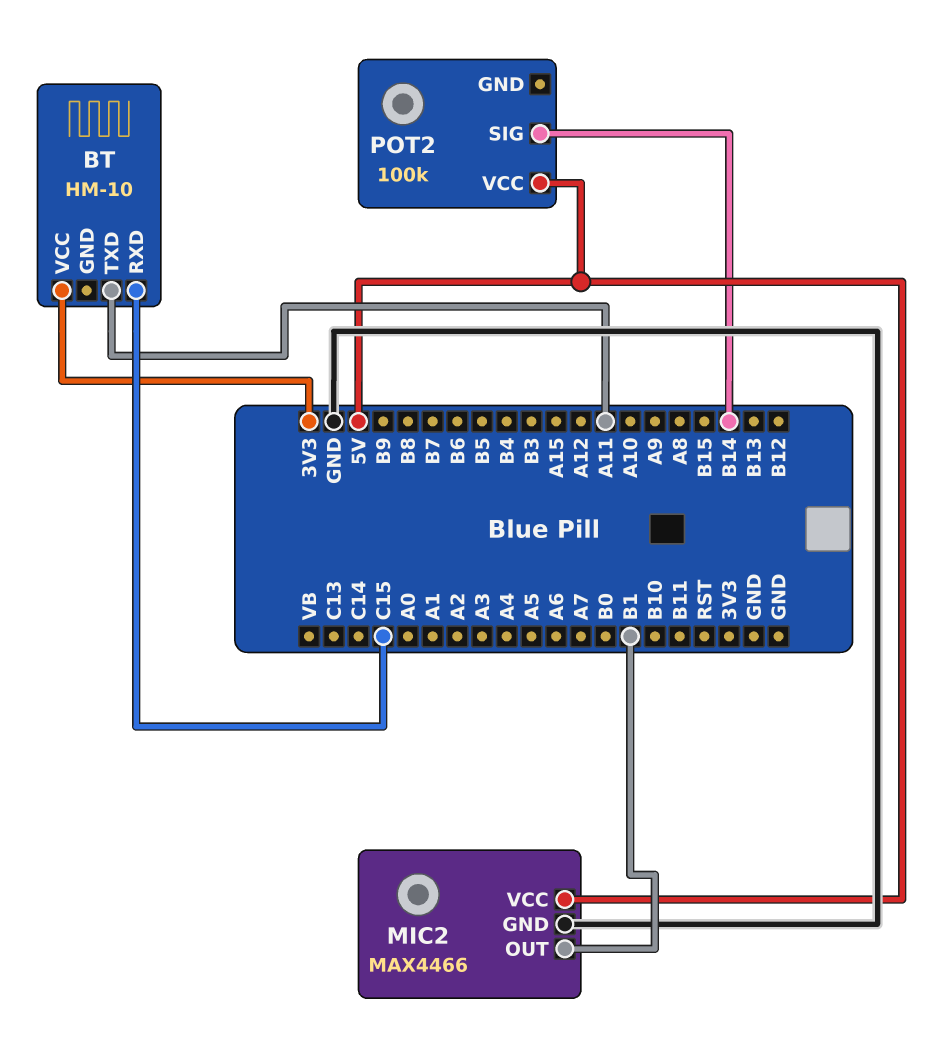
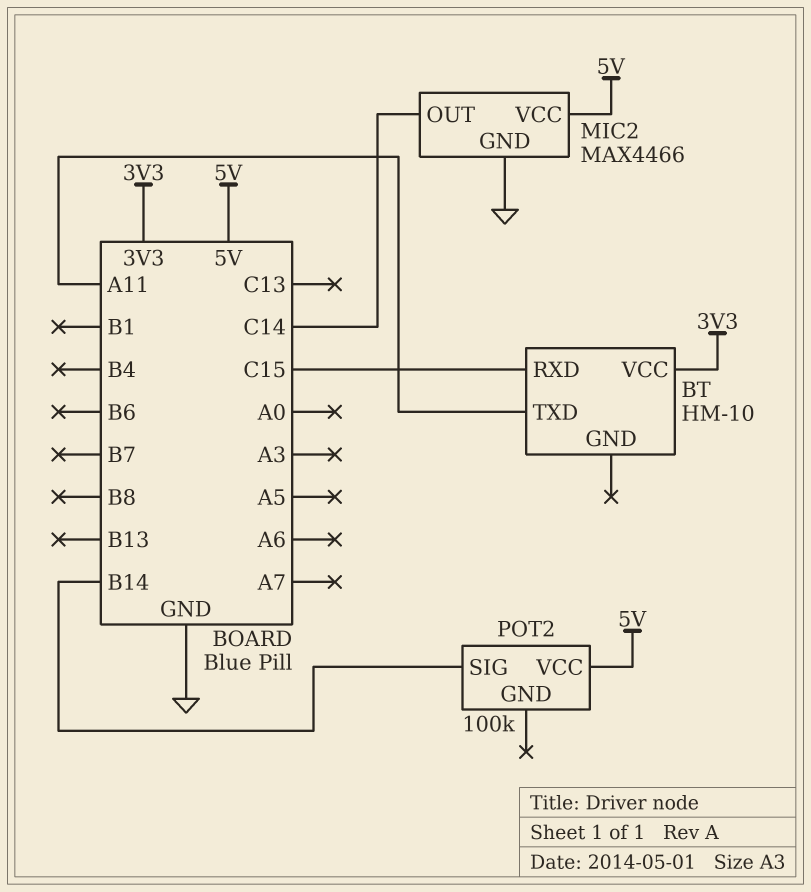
MIC2 pin OUT: B1 -> C14

